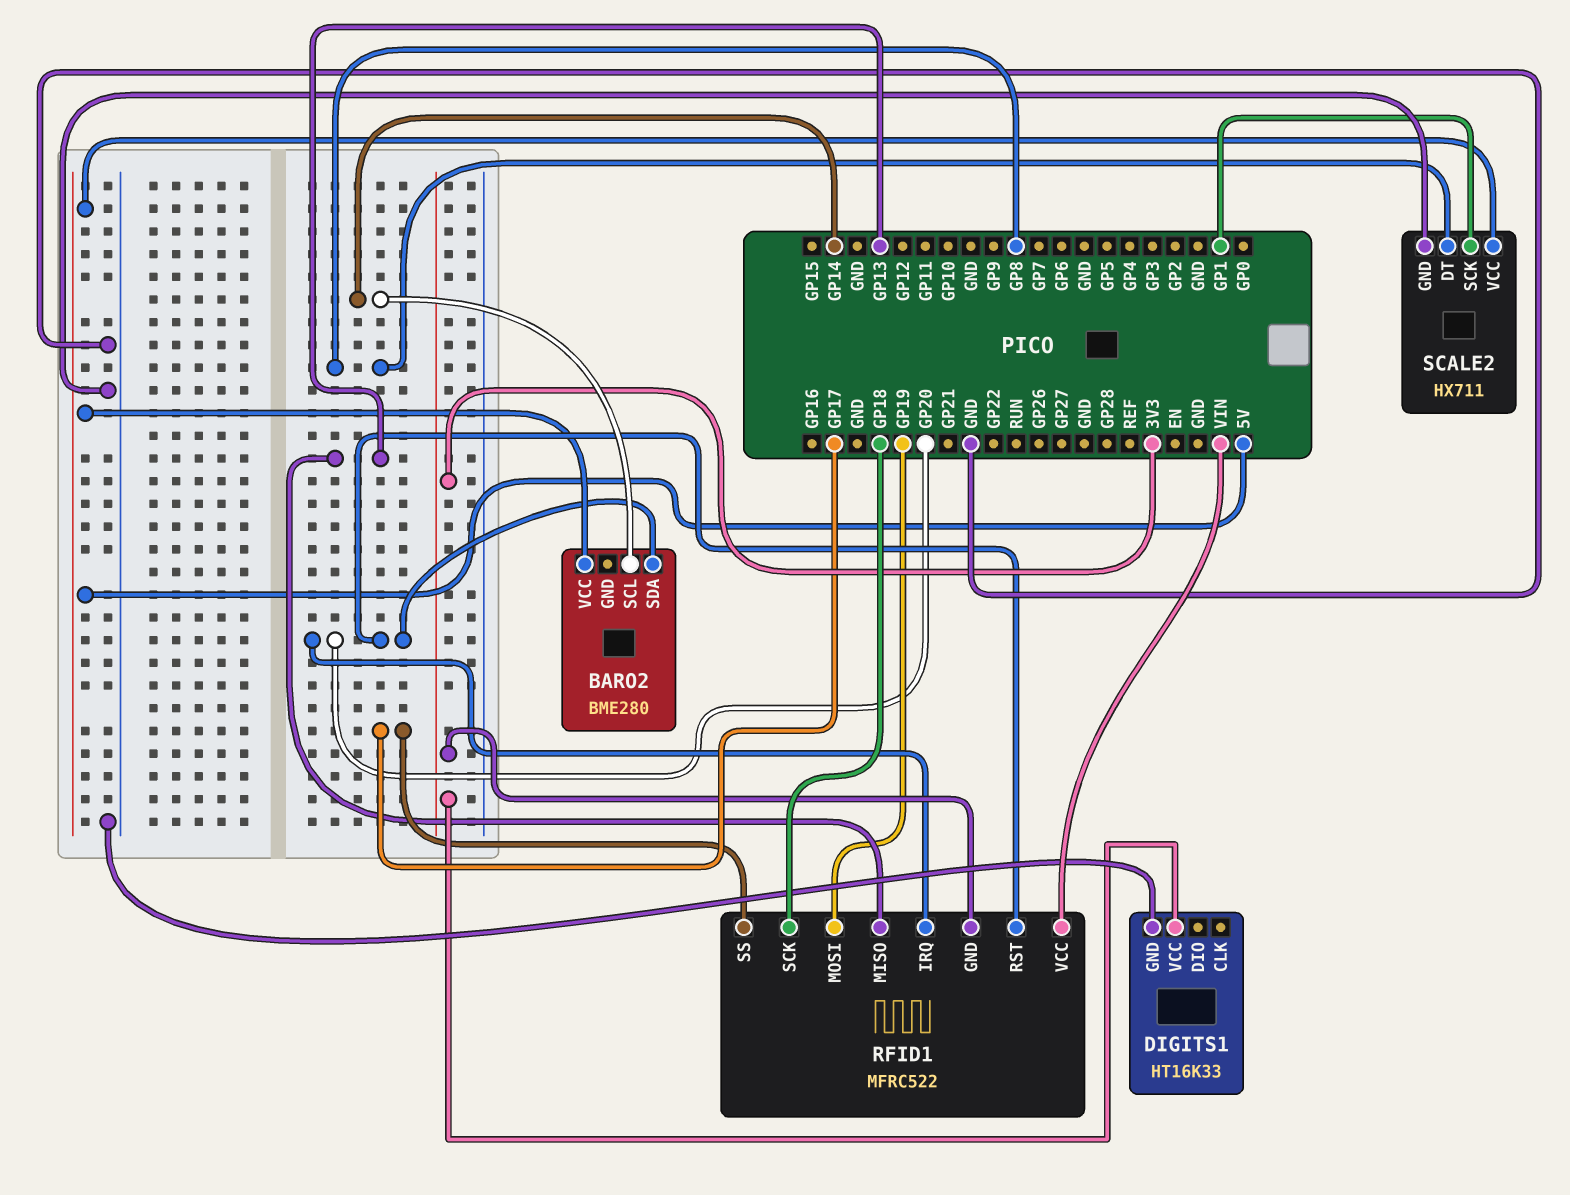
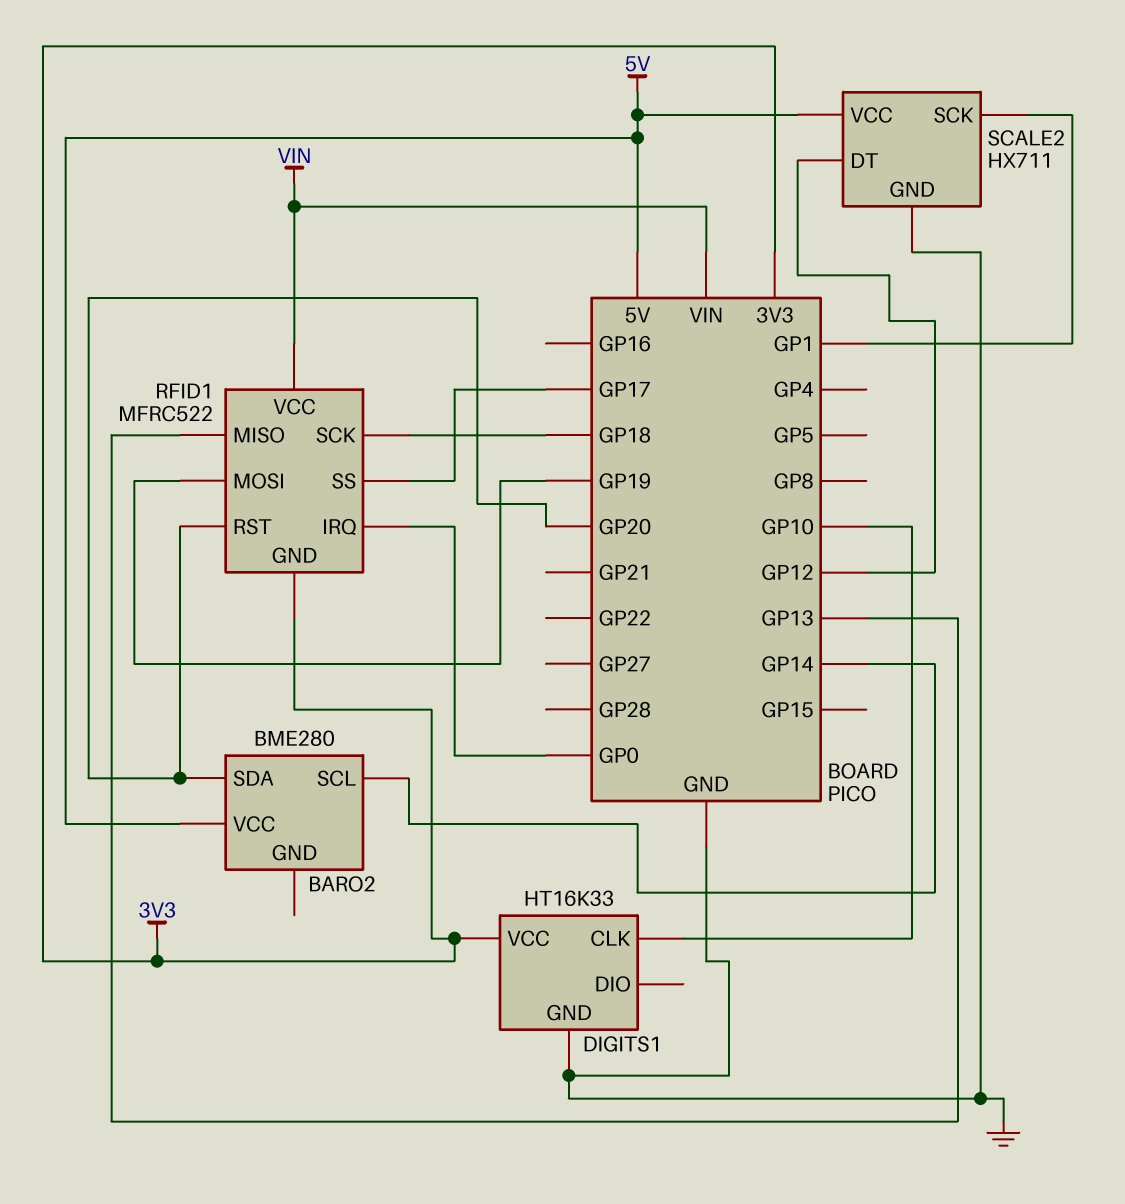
DIGITS1 pin CLK: none -> GP10
RFID1 pin IRQ: GP20 -> GP0
SCALE2 pin DT: GP8 -> GP12

